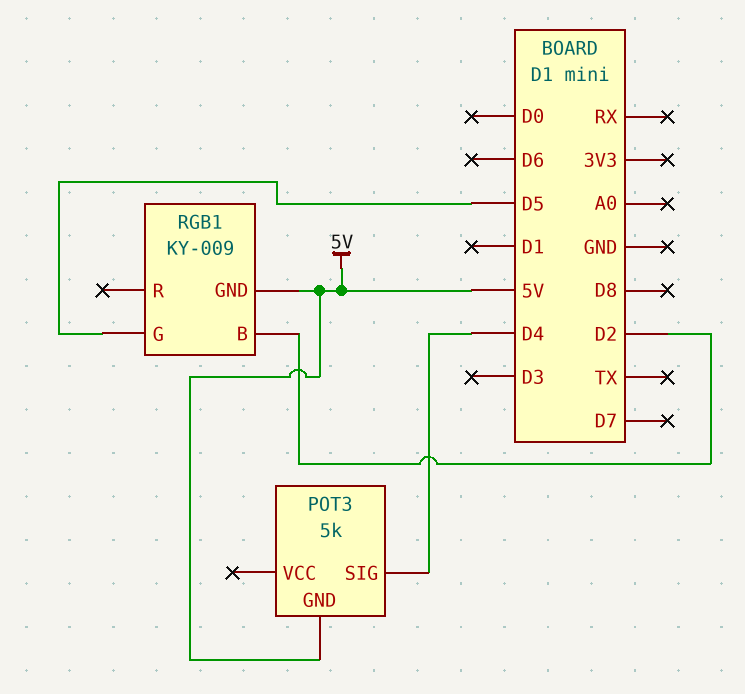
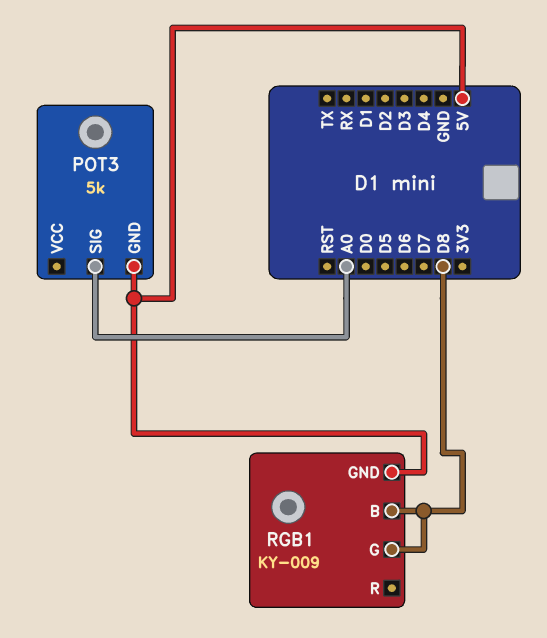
POT3 pin SIG: D4 -> A0
RGB1 pin B: D2 -> D8
RGB1 pin G: D5 -> D8

